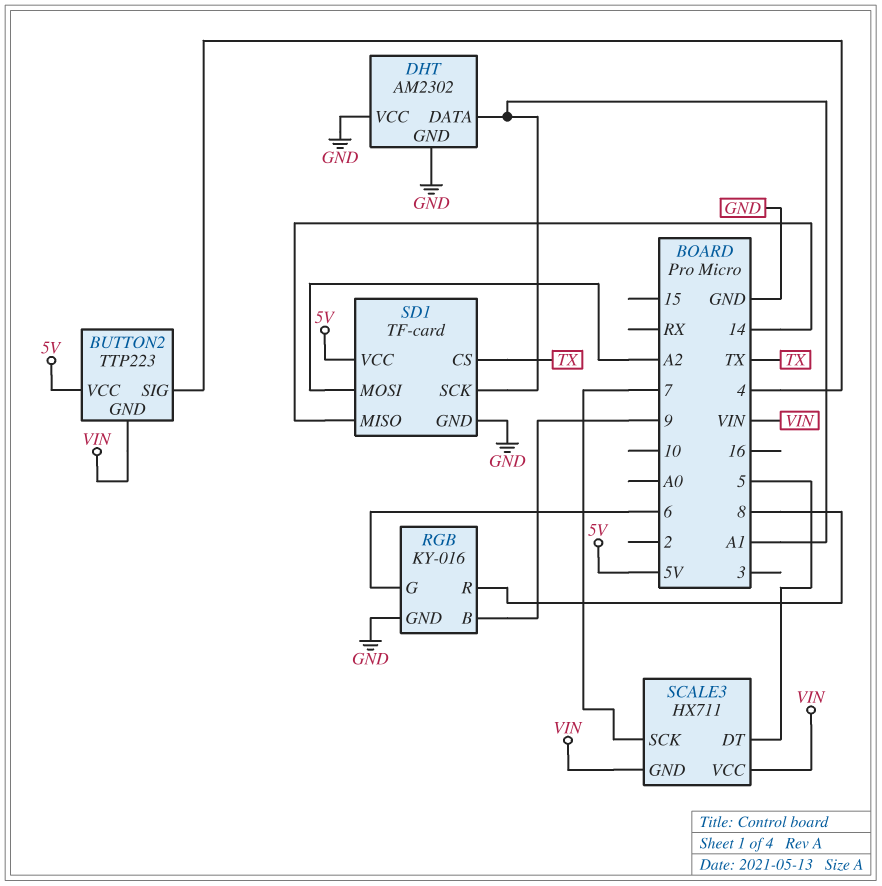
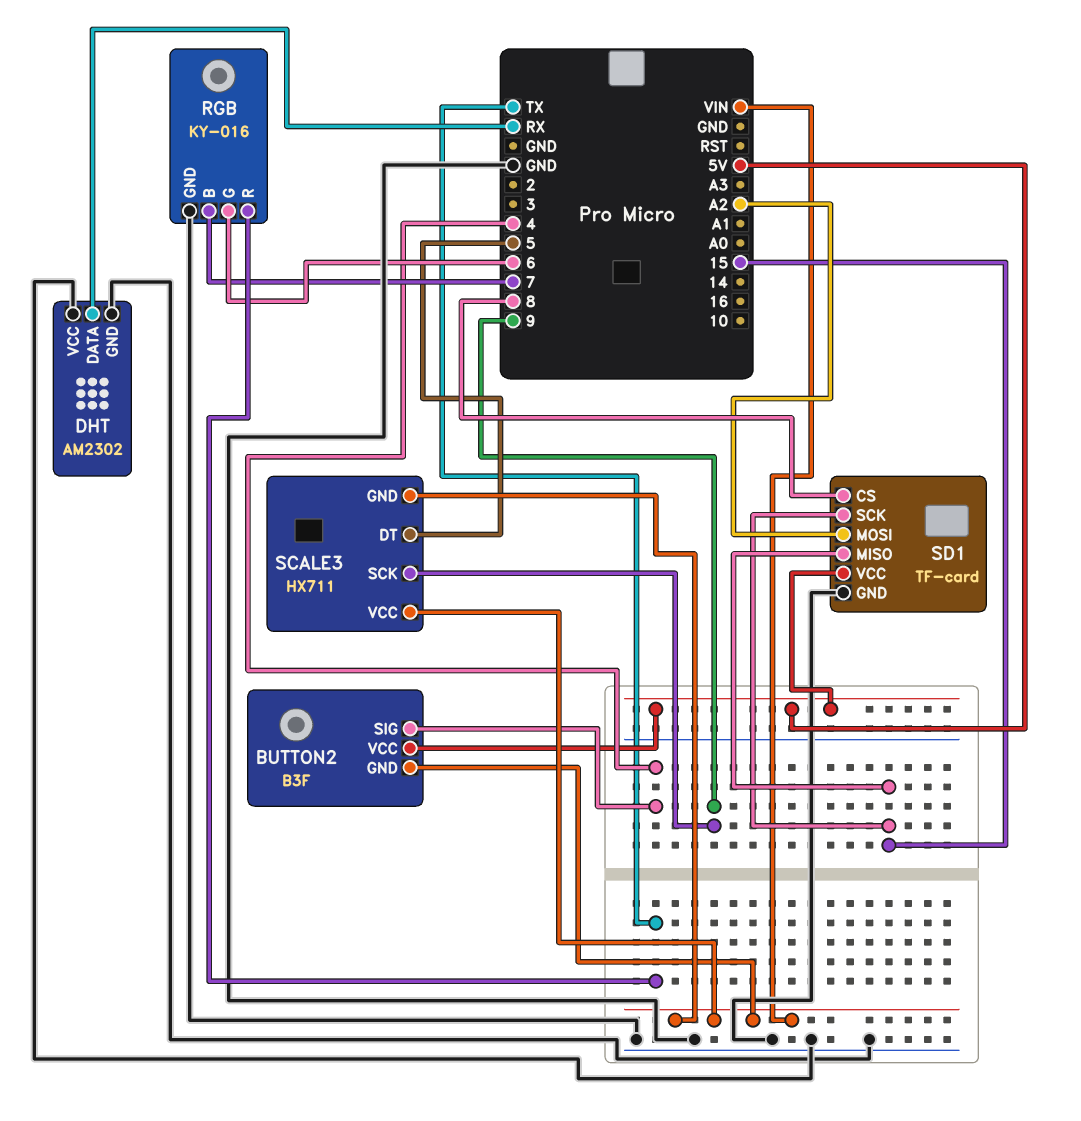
BUTTON2: TTP223 -> B3F
DHT pin DATA: A1 -> RX
RGB pin B: 9 -> 7
RGB pin R: 8 -> TX
SCALE3 pin SCK: 7 -> 9
SD1 pin CS: TX -> 8
SD1 pin MISO: 14 -> 15
SD1 pin SCK: A1 -> 15

